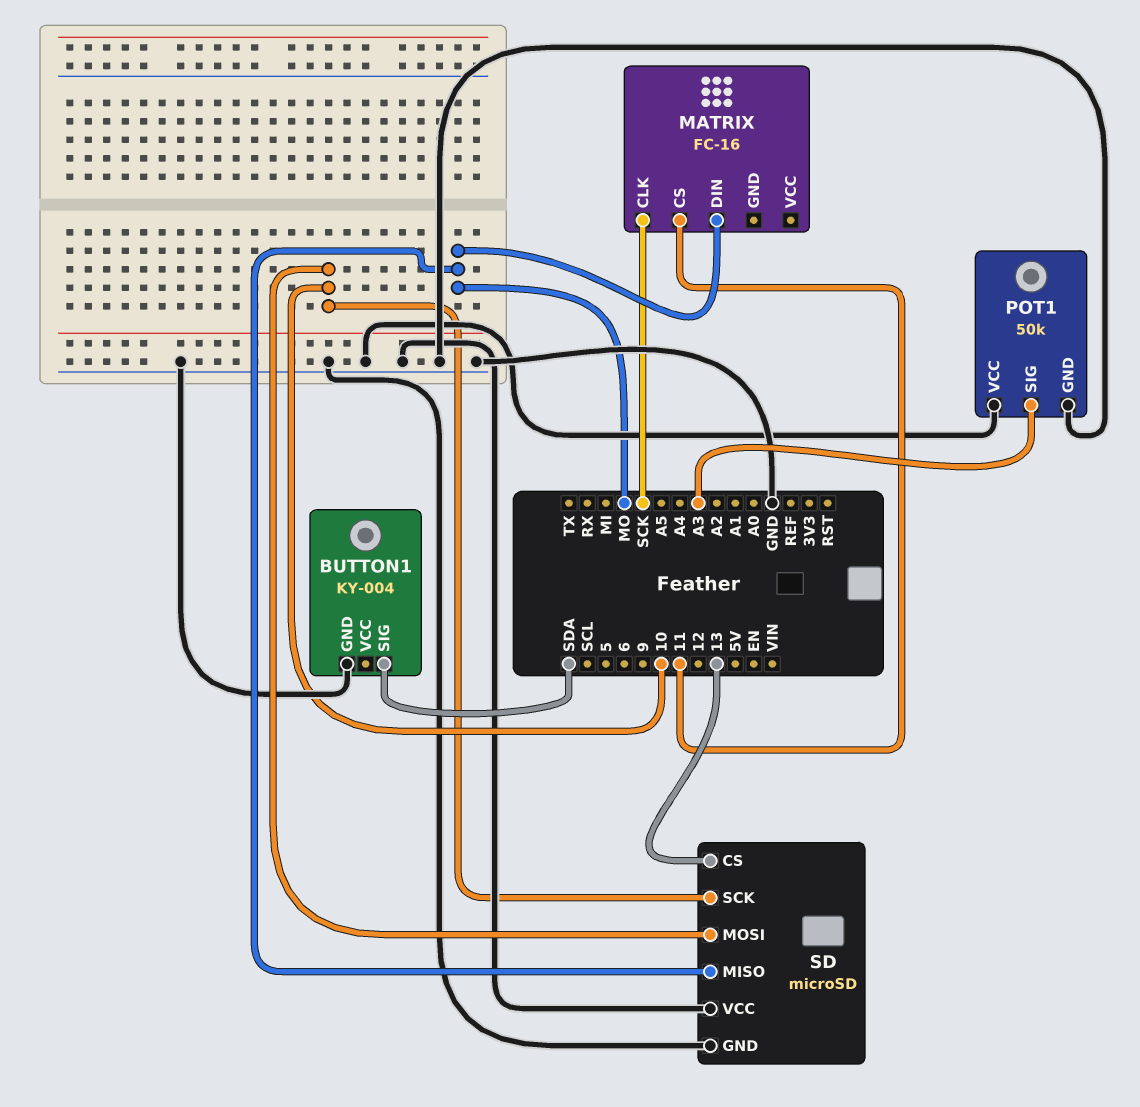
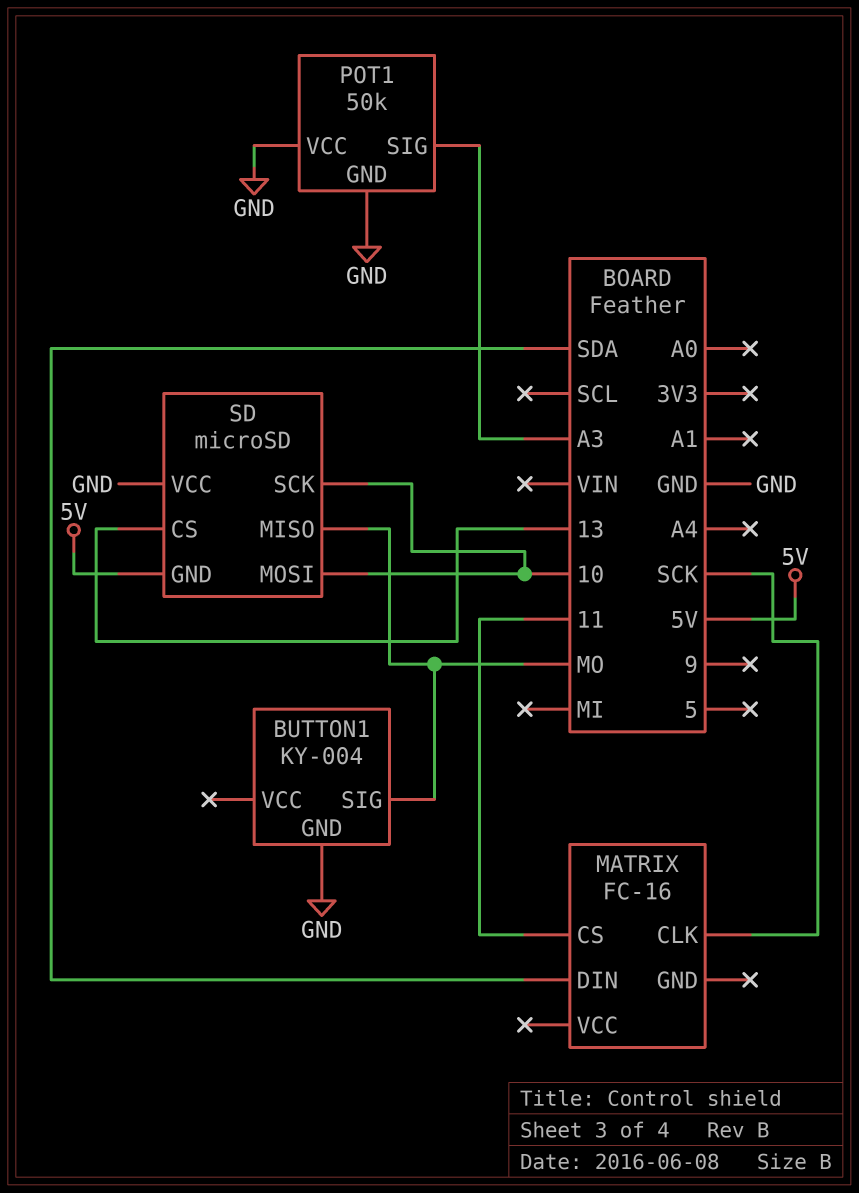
BUTTON1 pin SIG: SDA -> MO
MATRIX pin DIN: MO -> SDA
SD pin GND: GND -> 5V

